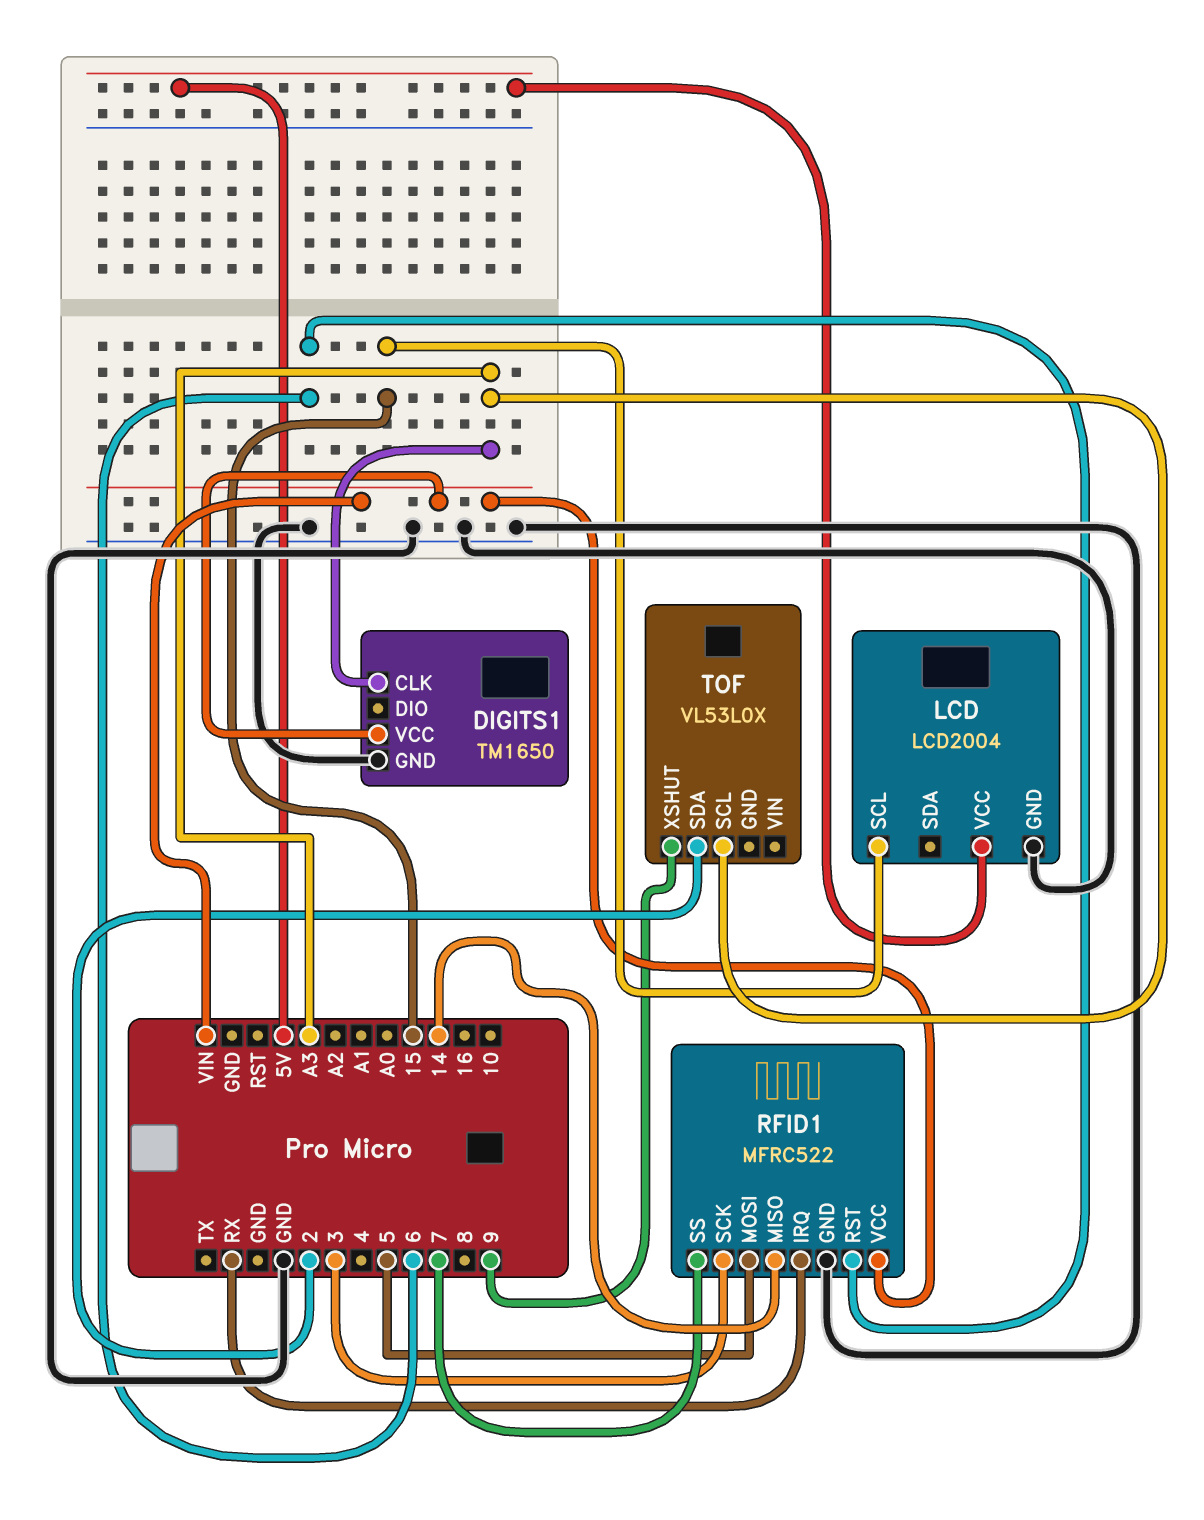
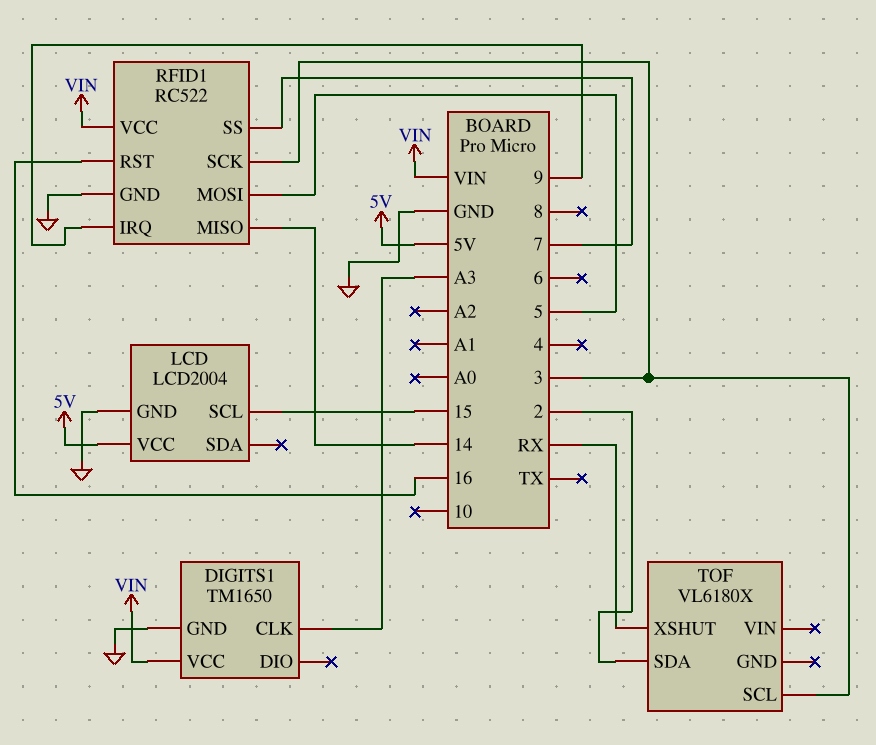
RFID1: MFRC522 -> RC522
RFID1 pin IRQ: RX -> 9
RFID1 pin RST: 6 -> 16
TOF: VL53L0X -> VL6180X
TOF pin SCL: A3 -> 3
TOF pin XSHUT: 9 -> RX

